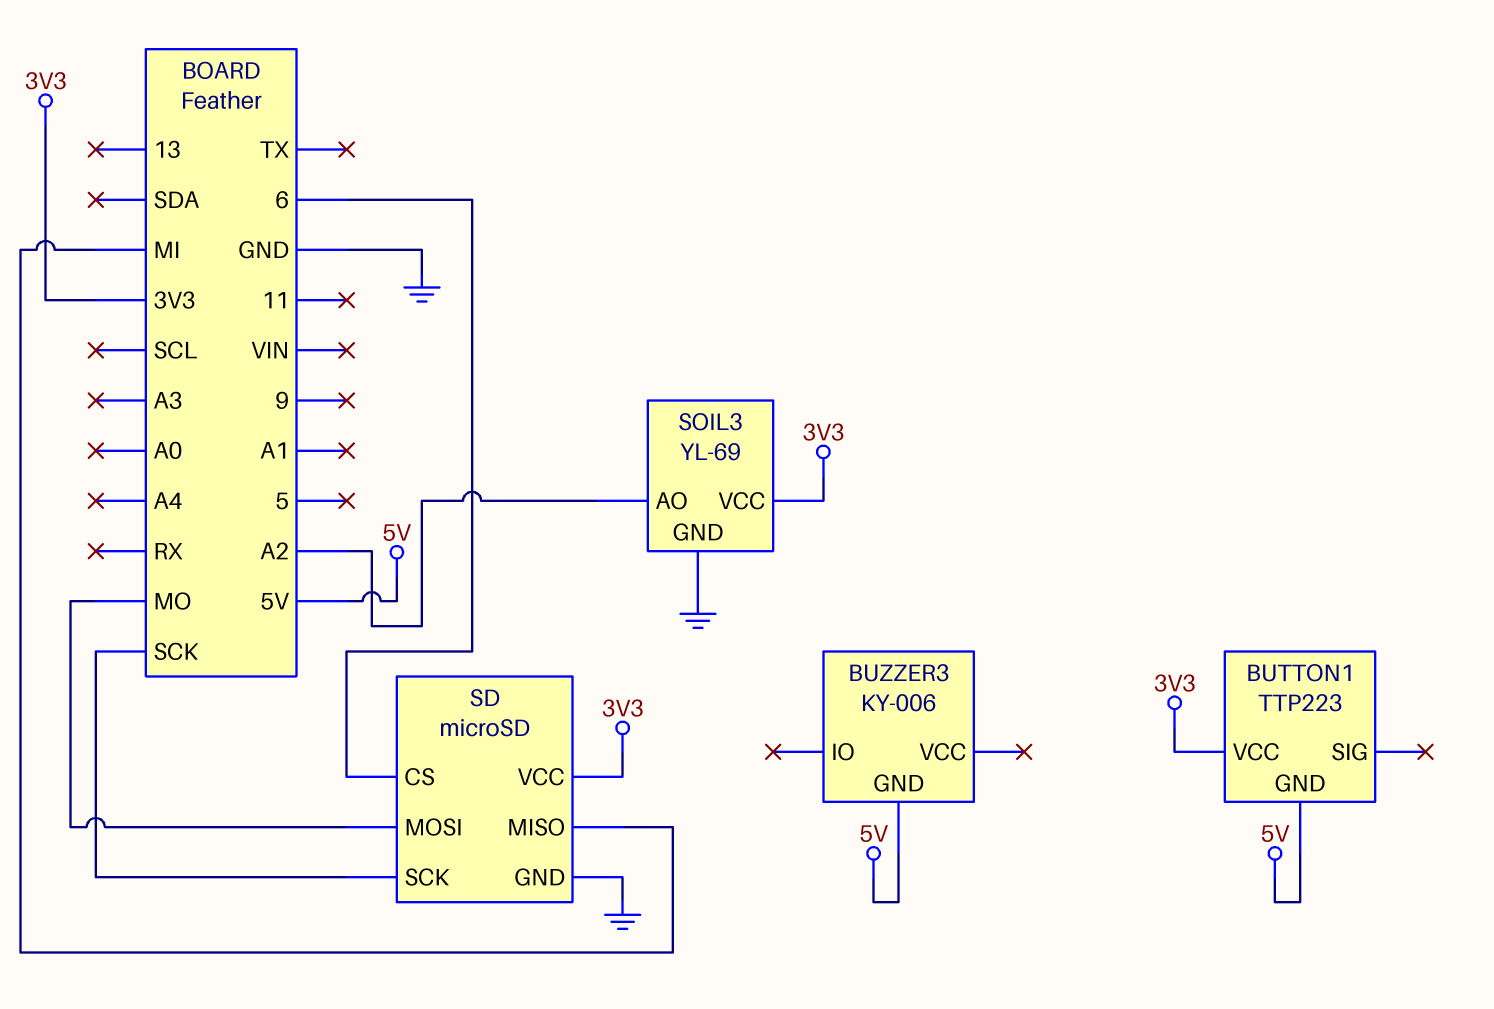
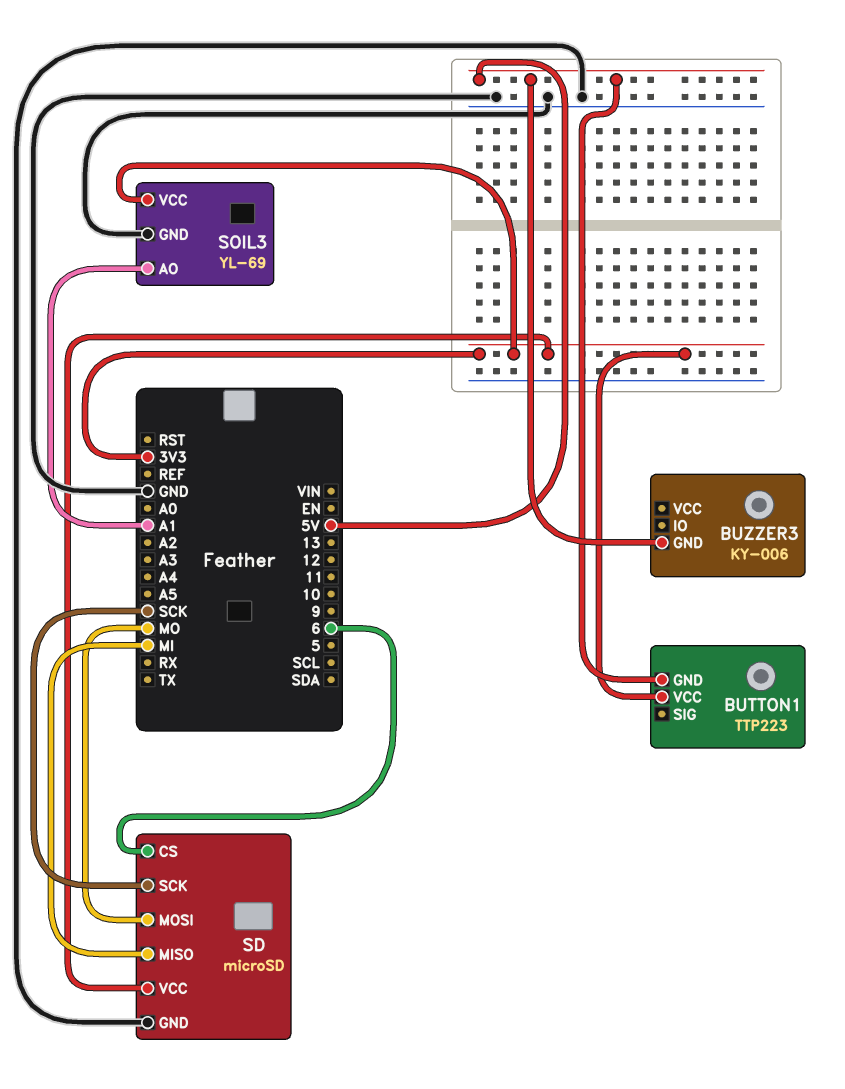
SOIL3 pin AO: A2 -> A1

